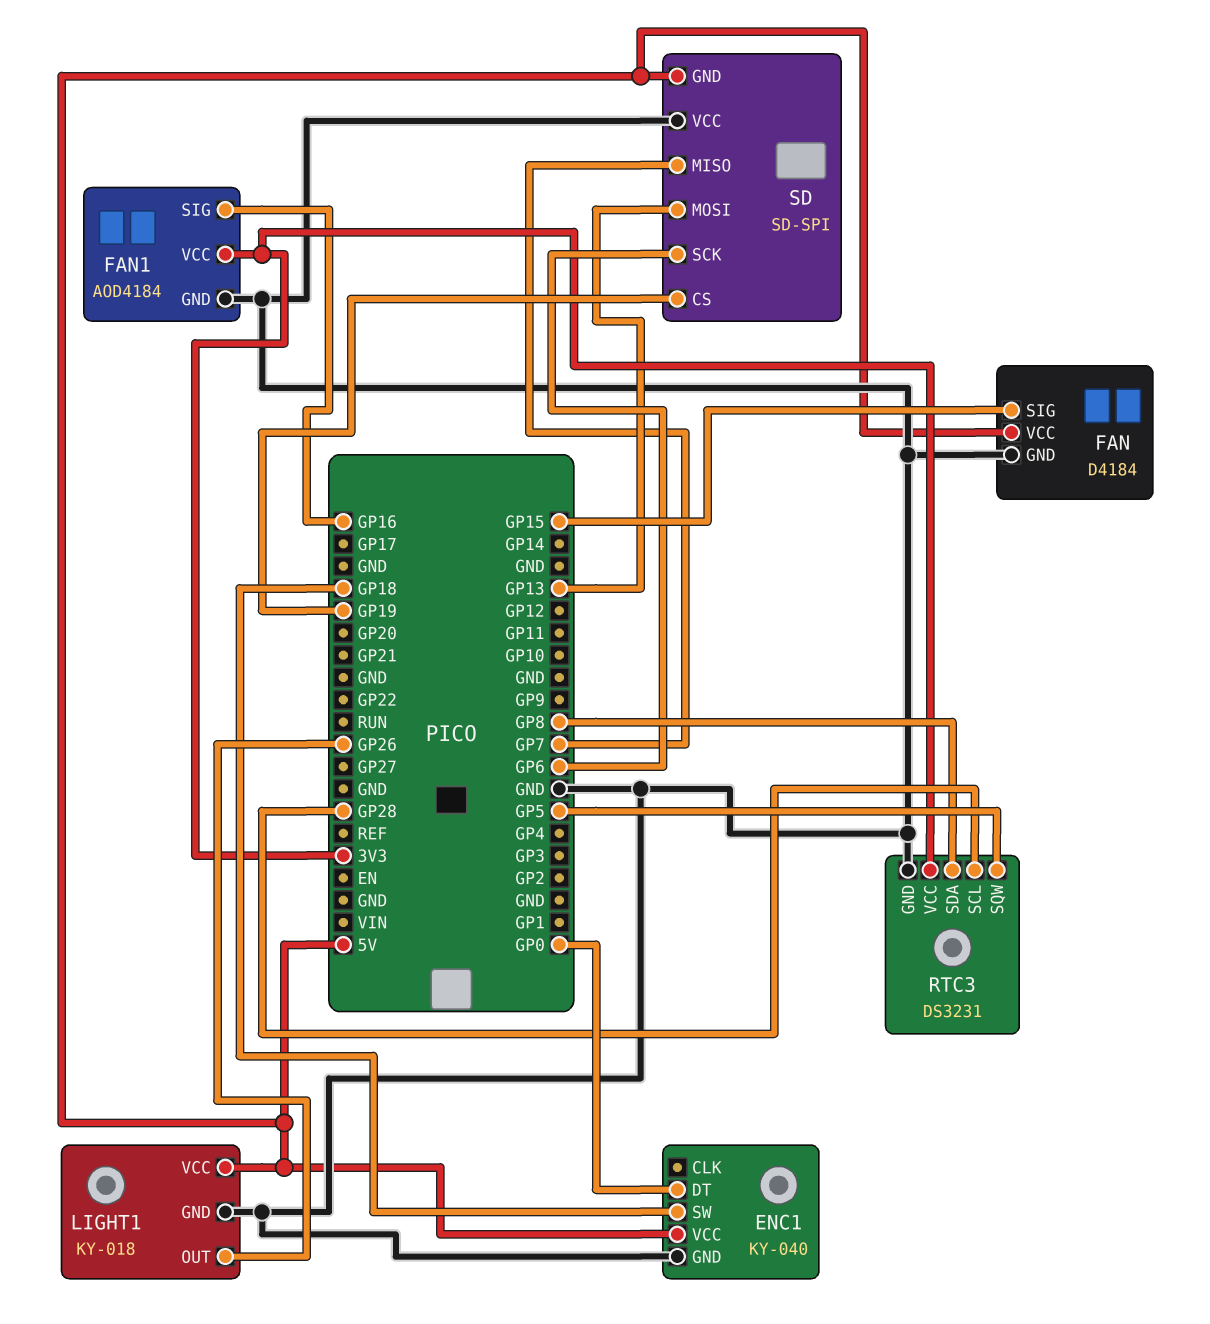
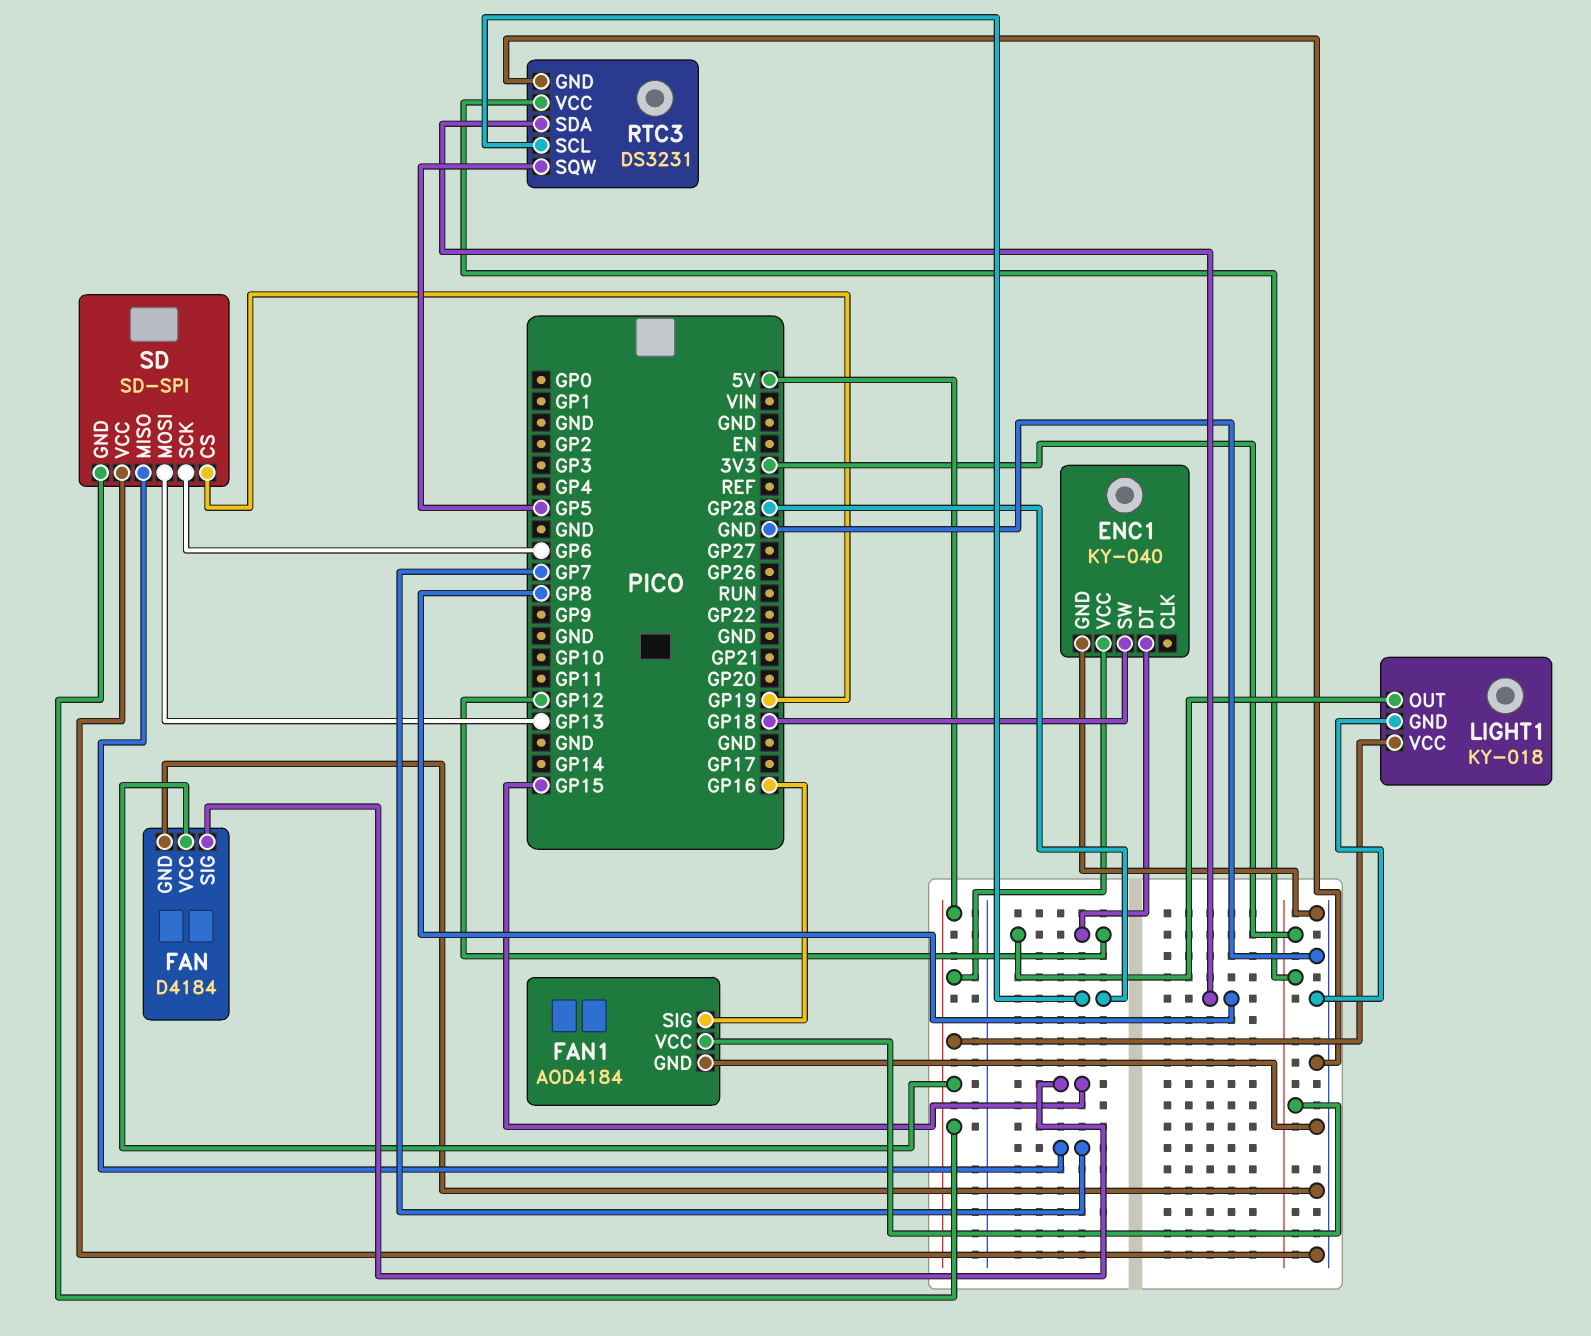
ENC1 pin DT: GP0 -> GP12
LIGHT1 pin OUT: GP26 -> GP12

